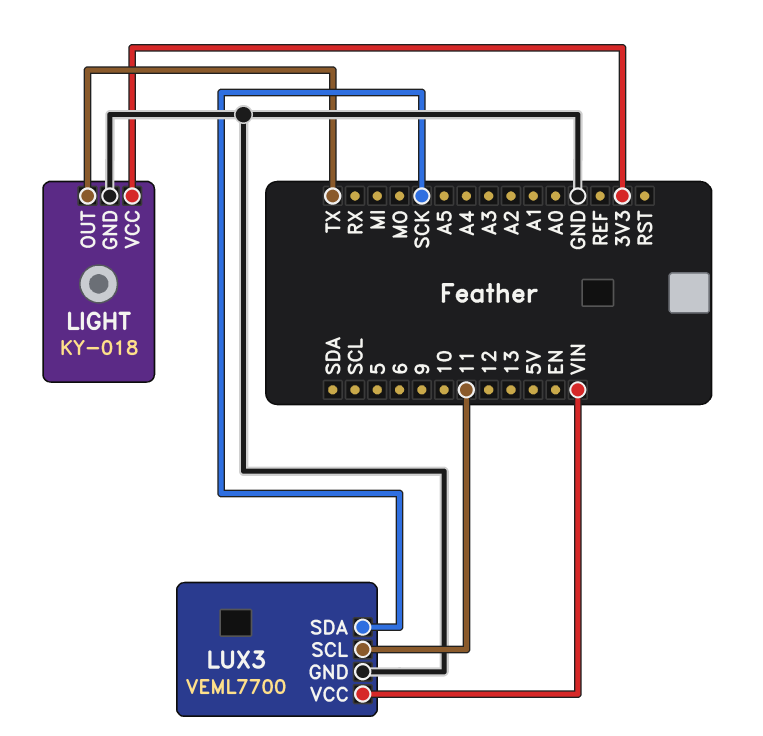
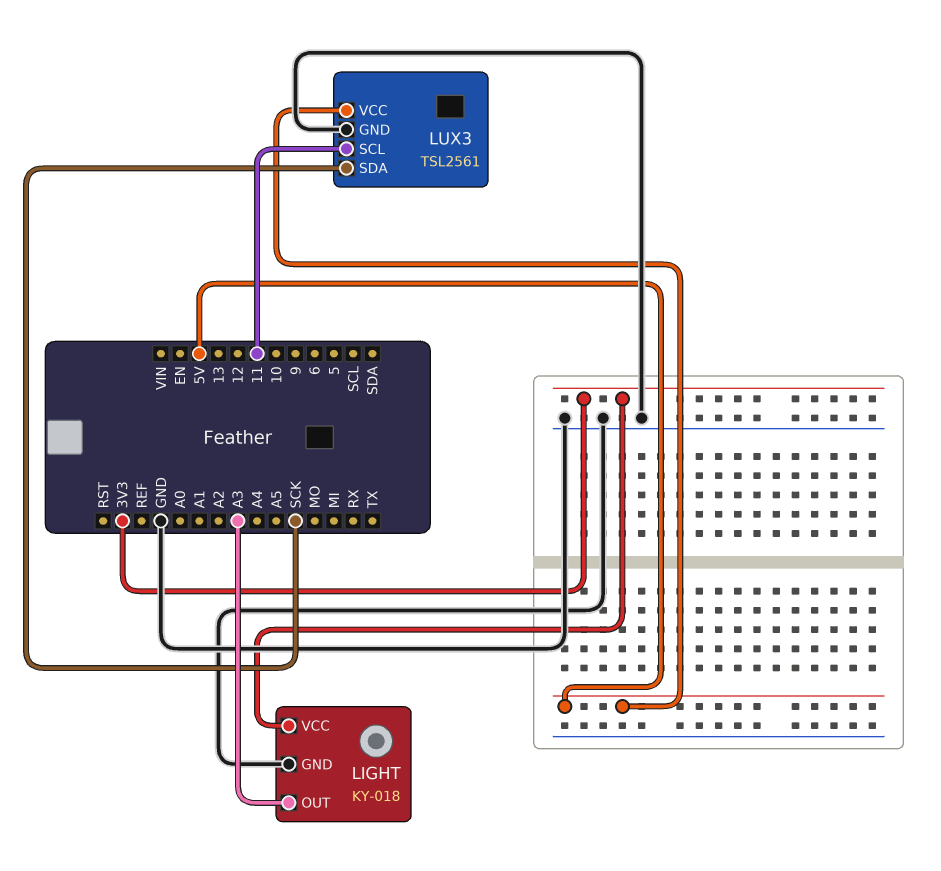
LIGHT pin OUT: TX -> A3
LUX3: VEML7700 -> TSL2561
LUX3 pin VCC: VIN -> 5V

